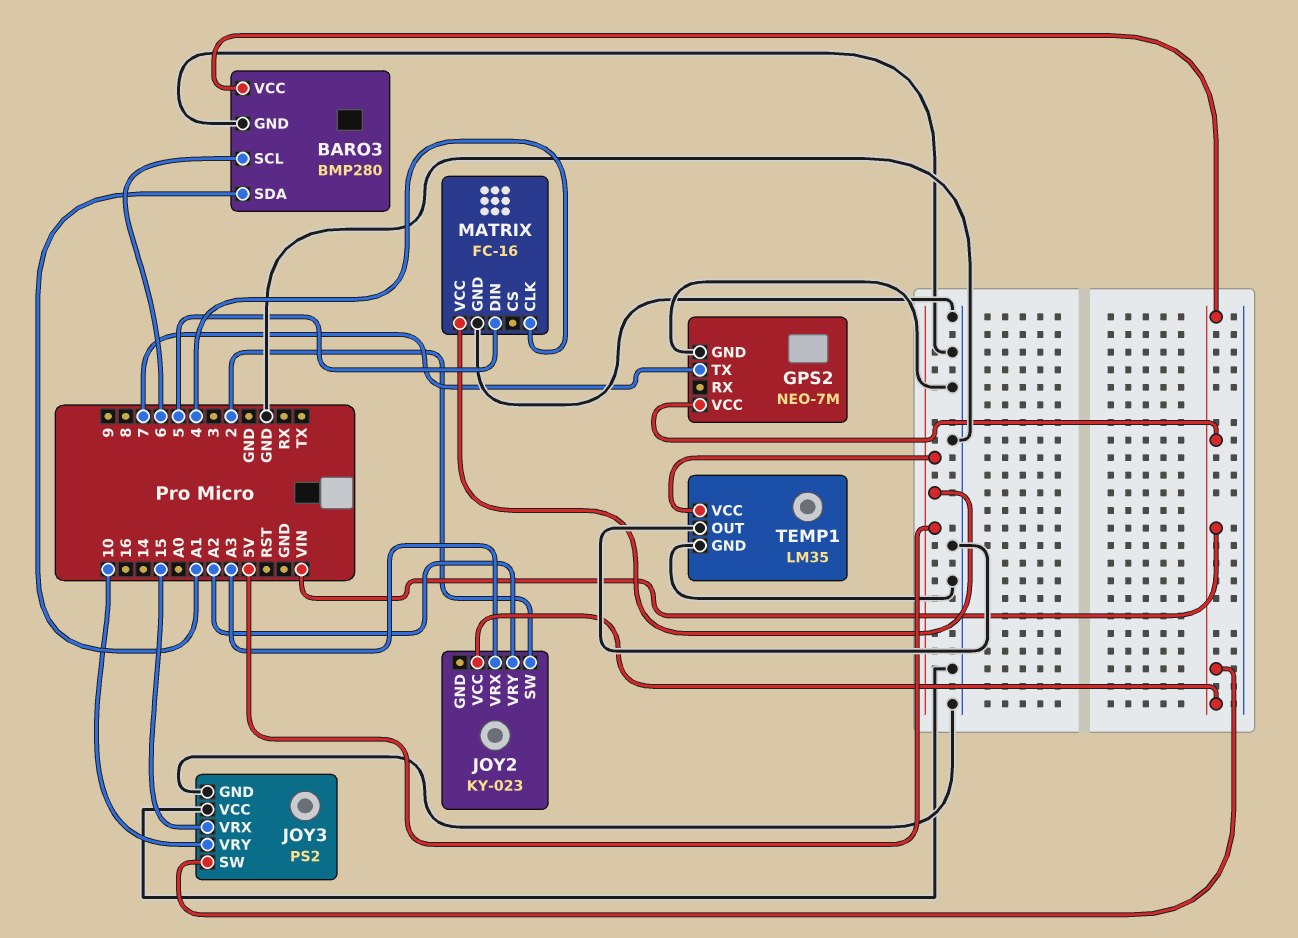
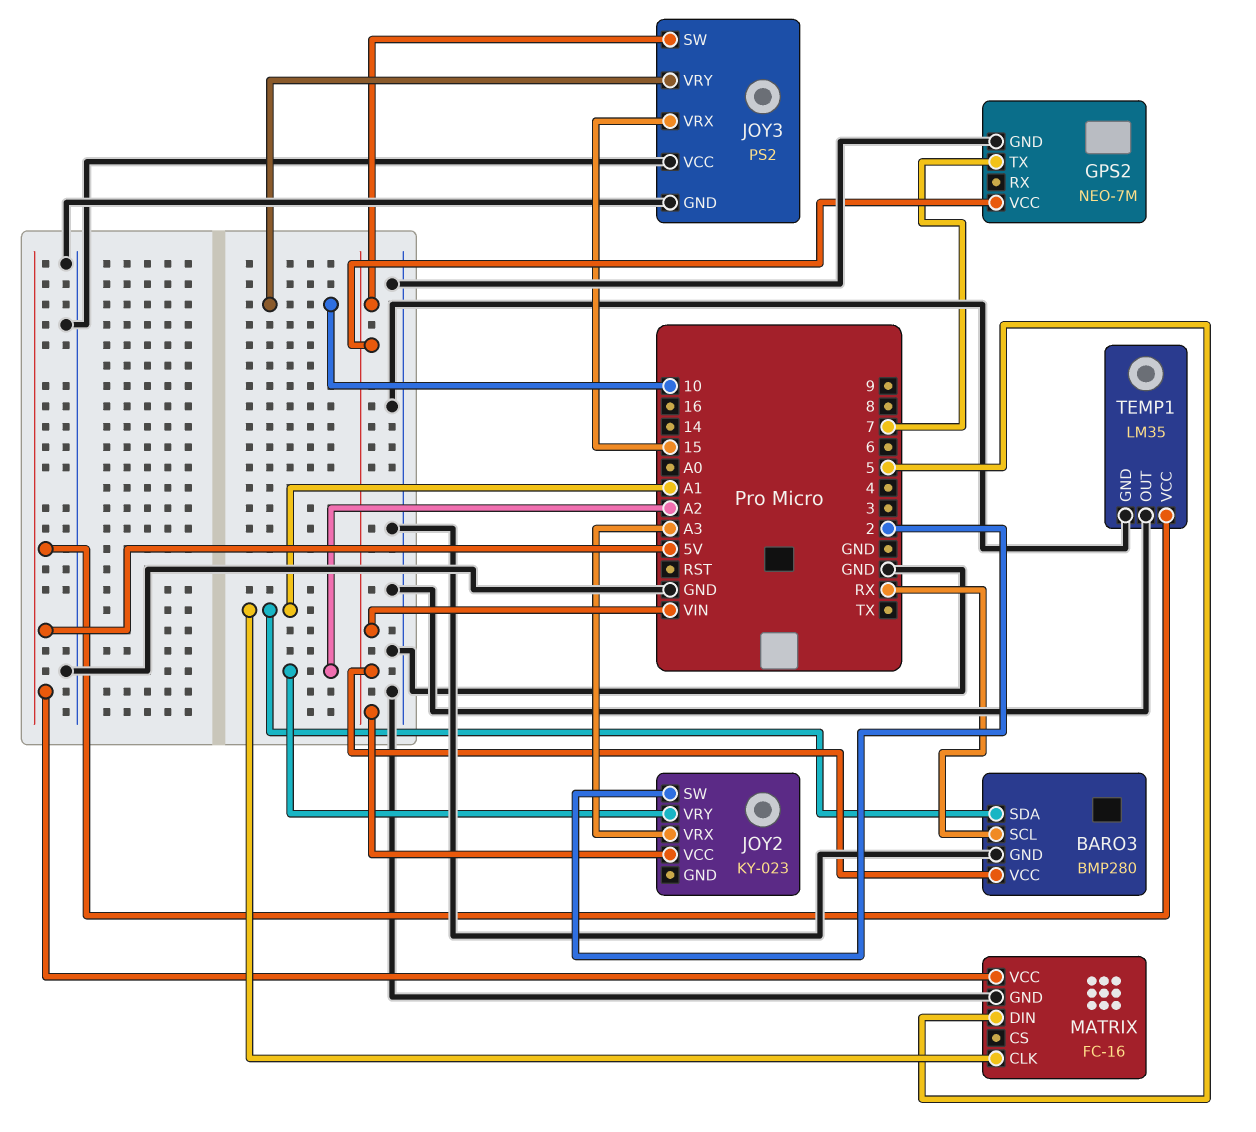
BARO3 pin SCL: 6 -> RX
MATRIX pin CLK: 4 -> A1

